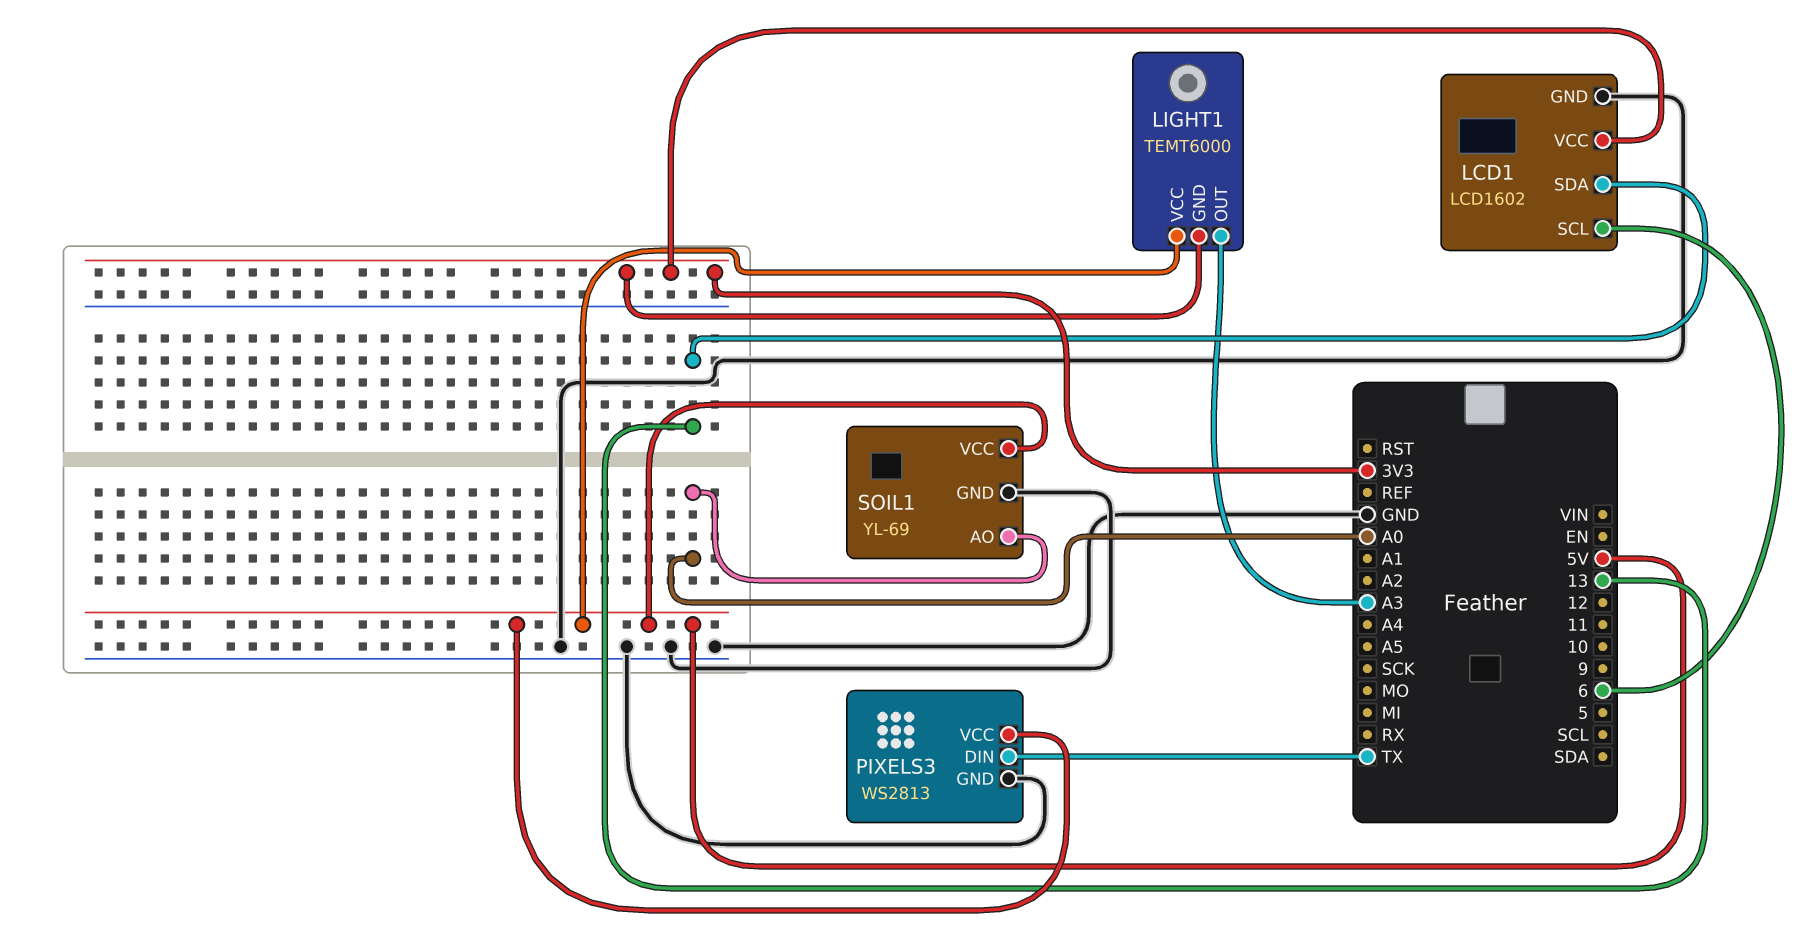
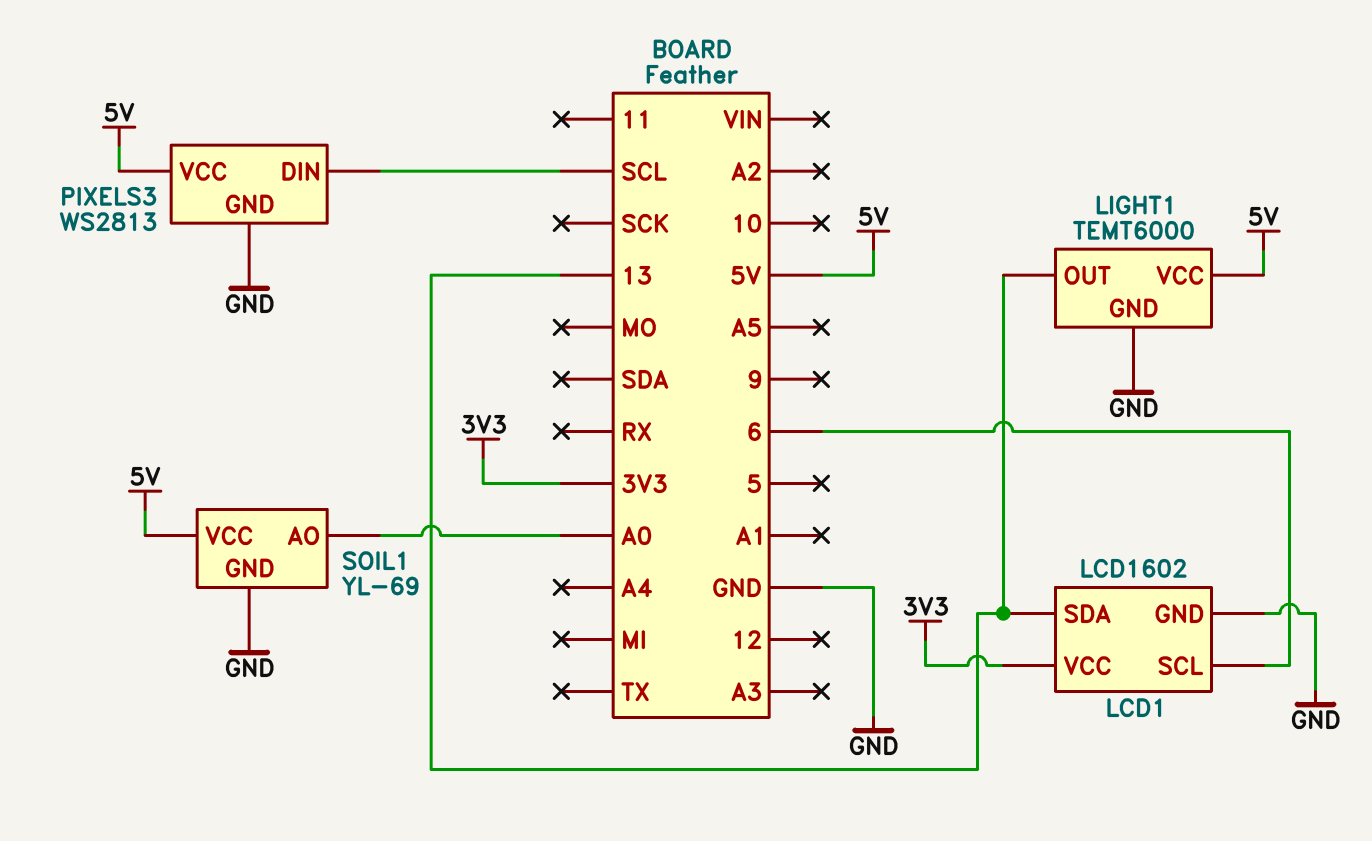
LIGHT1 pin GND: 3V3 -> GND
LIGHT1 pin OUT: A3 -> 13
PIXELS3 pin DIN: TX -> SCL

